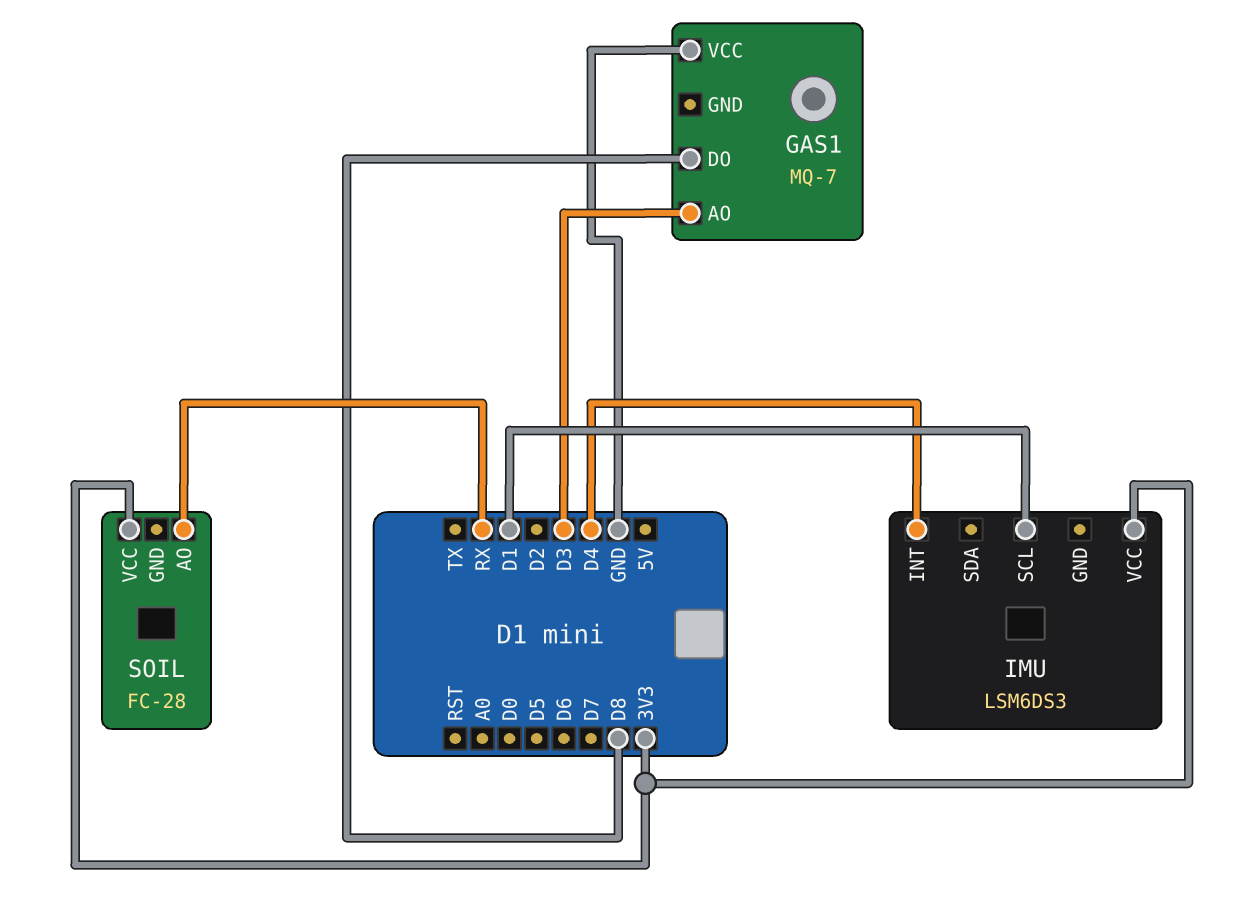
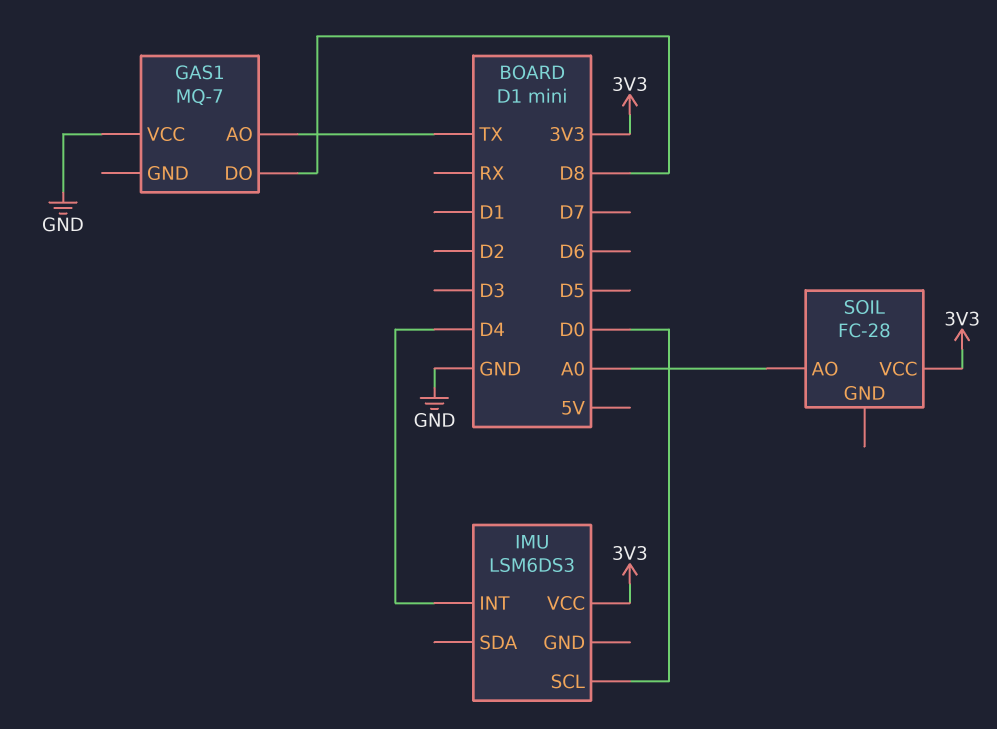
GAS1 pin AO: D3 -> TX
IMU pin SCL: D1 -> D0
SOIL pin AO: RX -> A0

